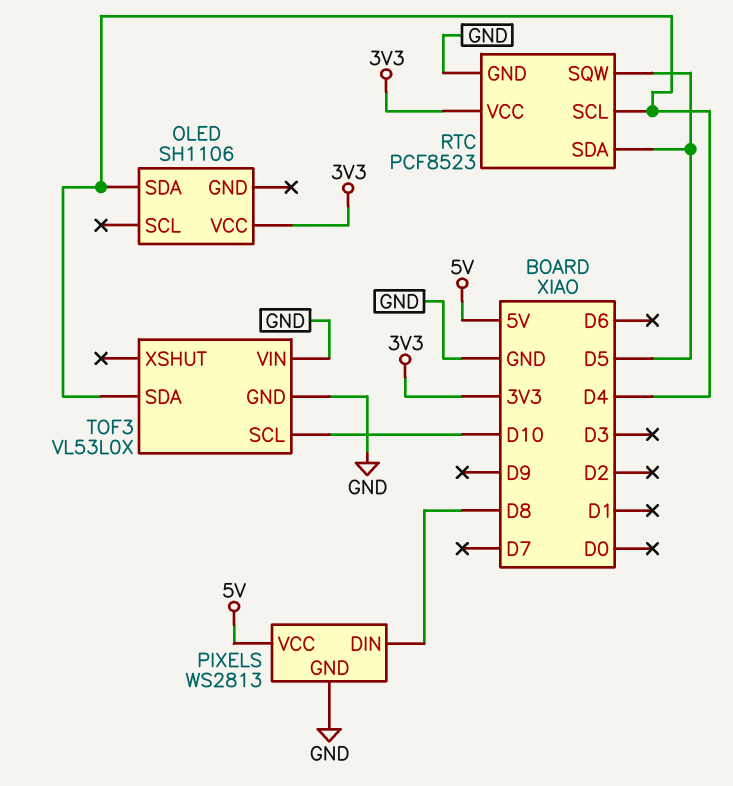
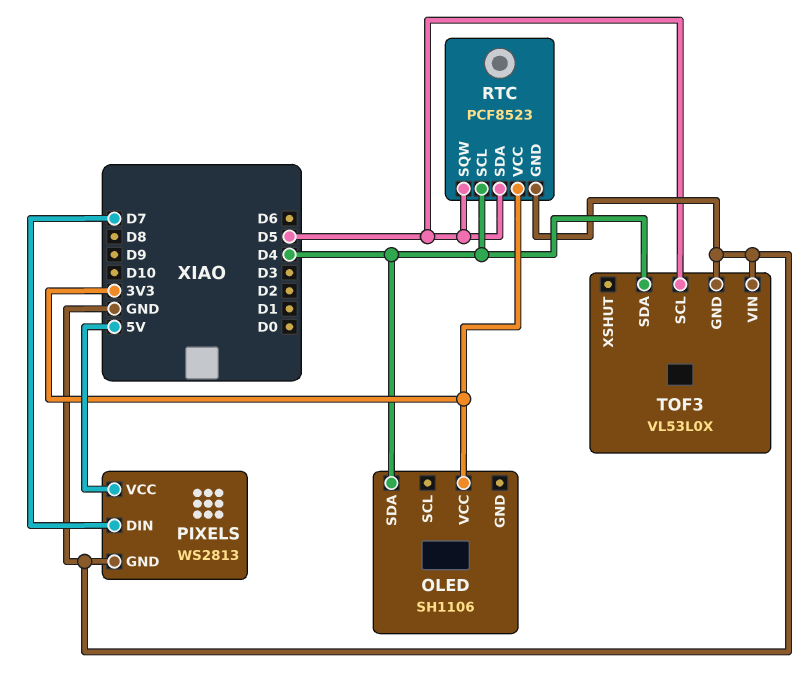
PIXELS pin DIN: D8 -> D7
TOF3 pin SCL: D10 -> D5

